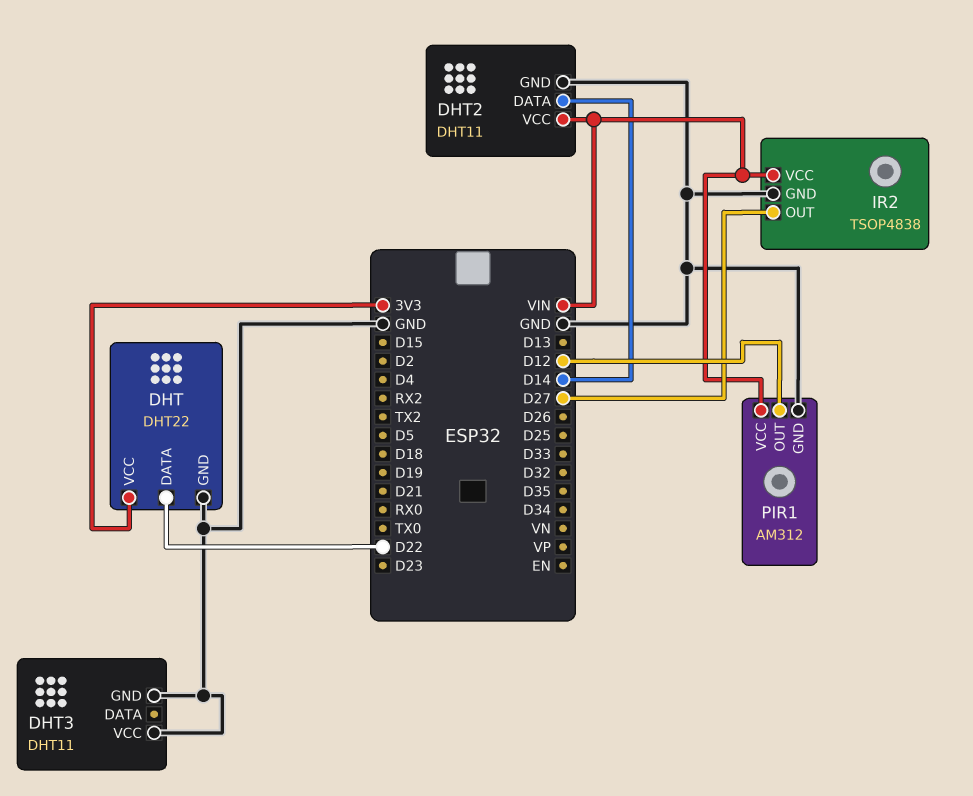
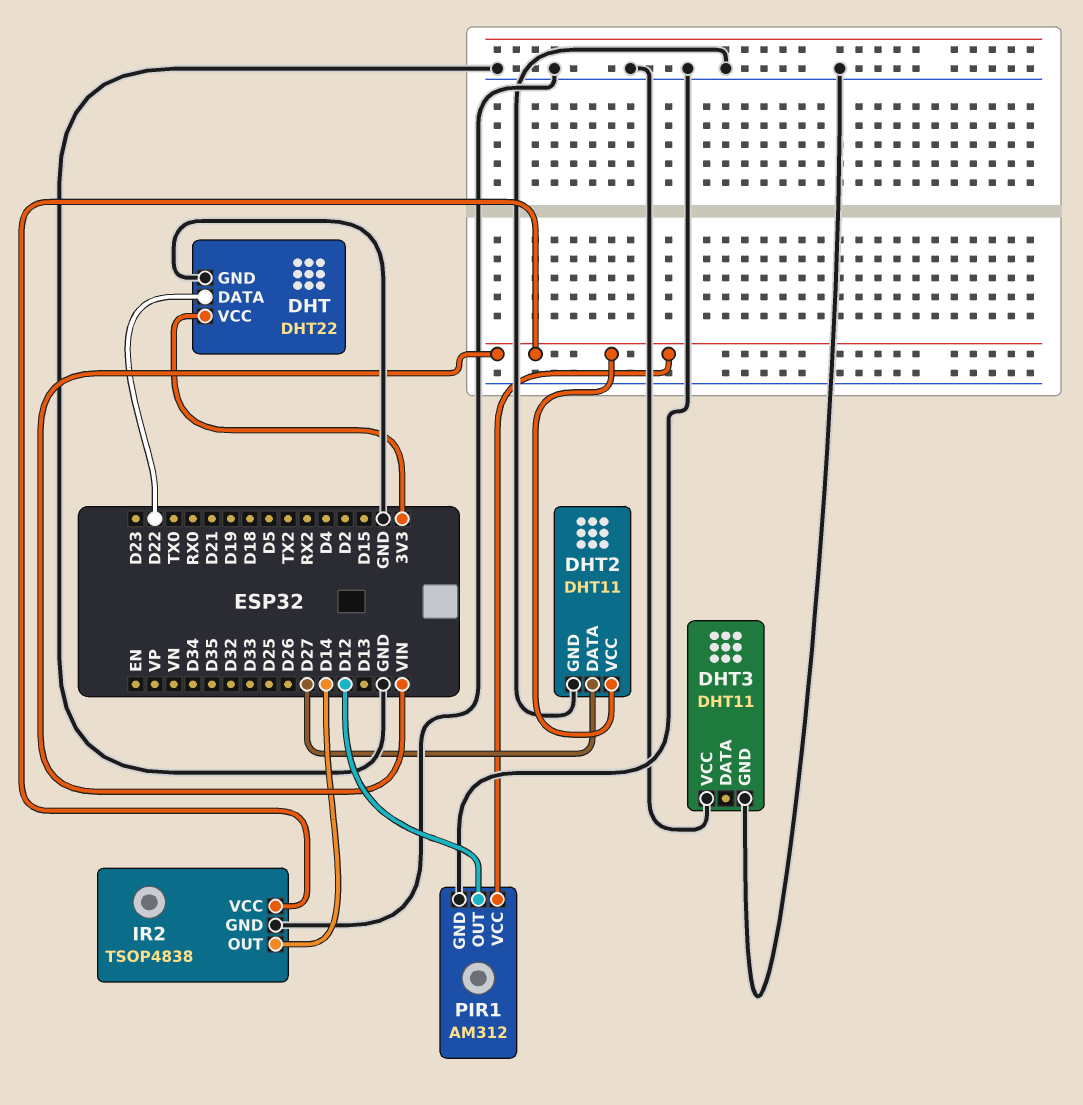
DHT2 pin DATA: D14 -> D27
IR2 pin OUT: D27 -> D14

